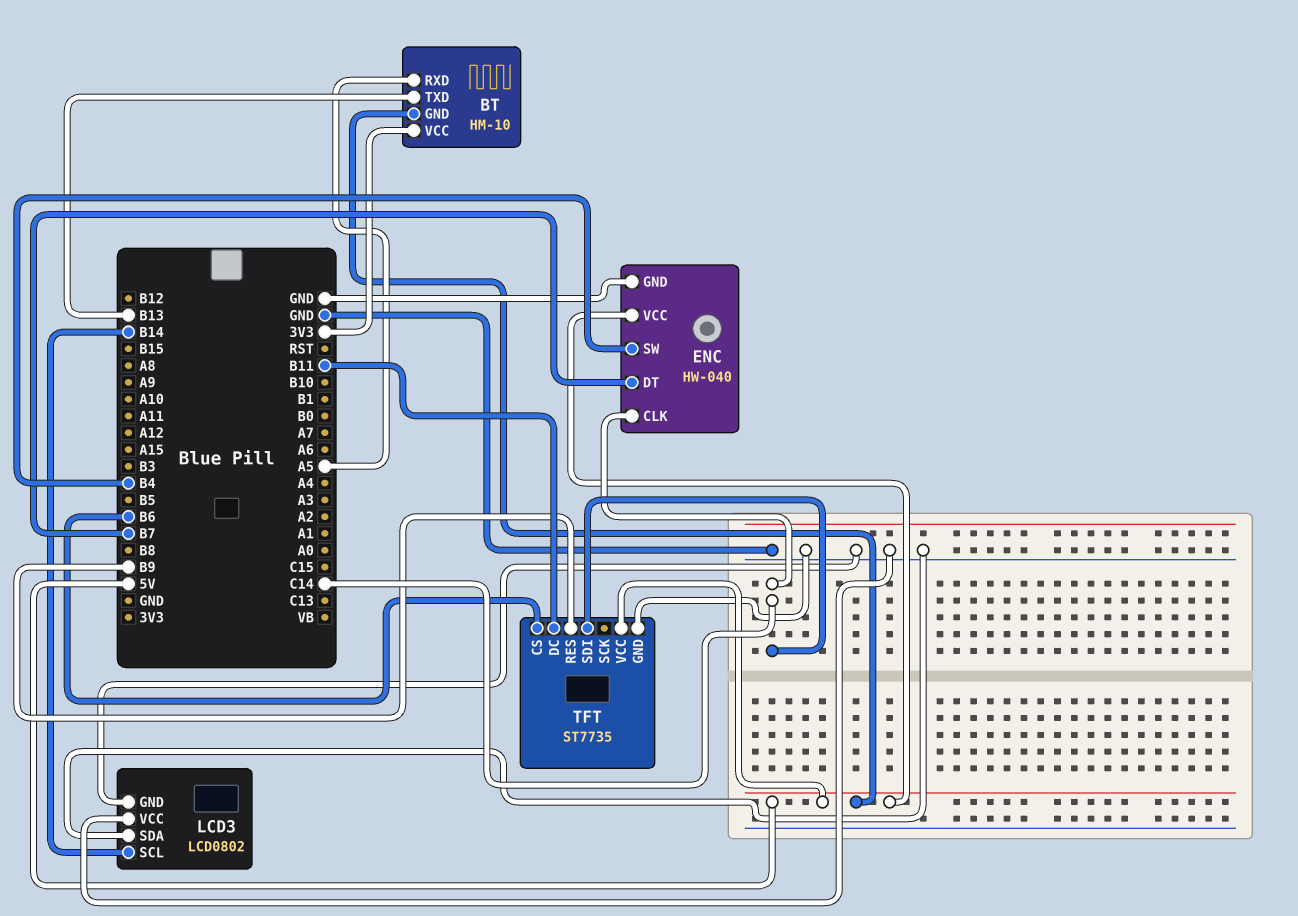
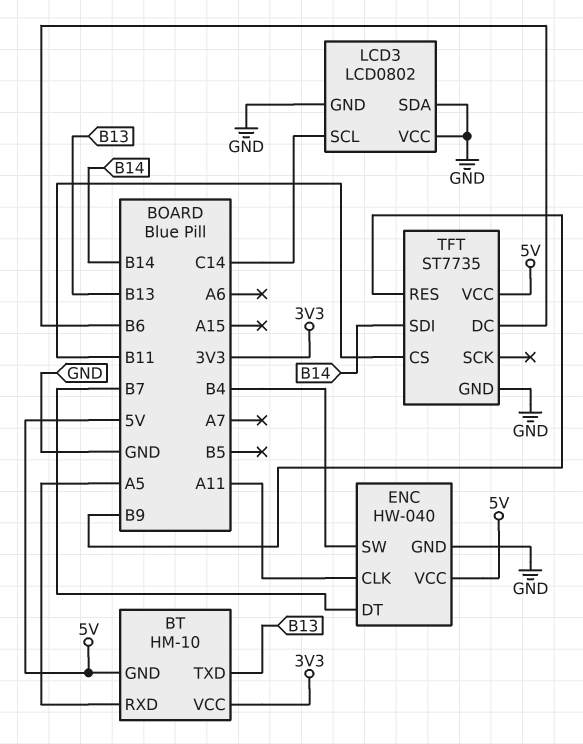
ENC pin CLK: C14 -> A11
LCD3 pin SCL: B14 -> C14
TFT pin CS: B6 -> B11
TFT pin DC: B11 -> B6
TFT pin SDI: C14 -> B14

